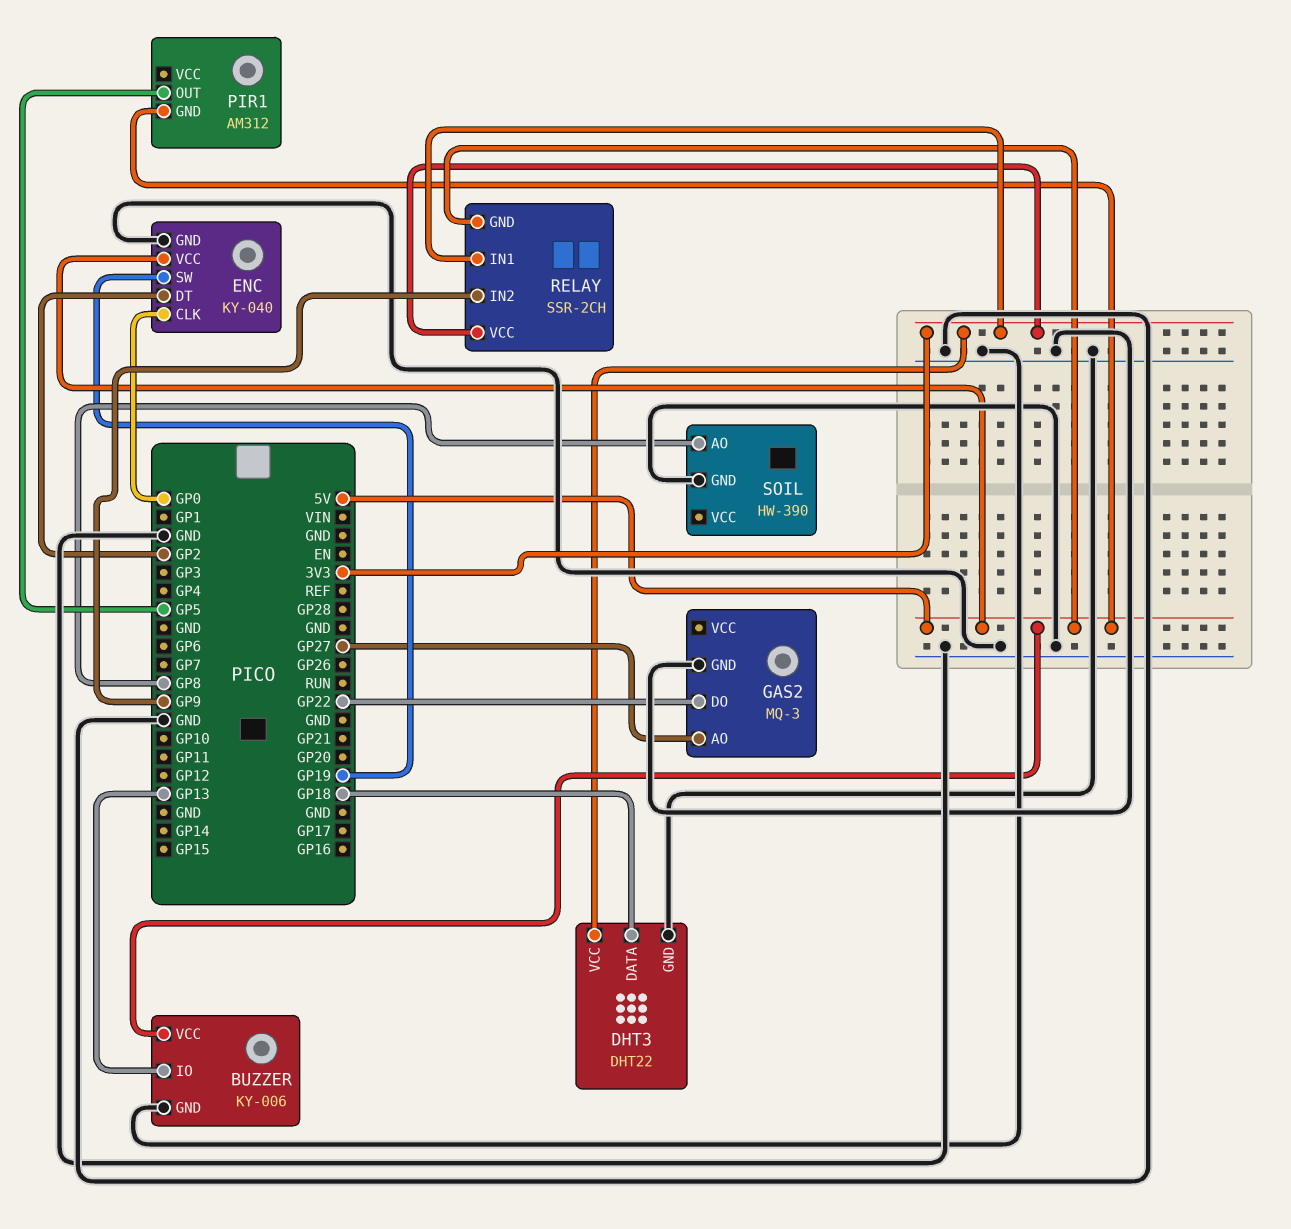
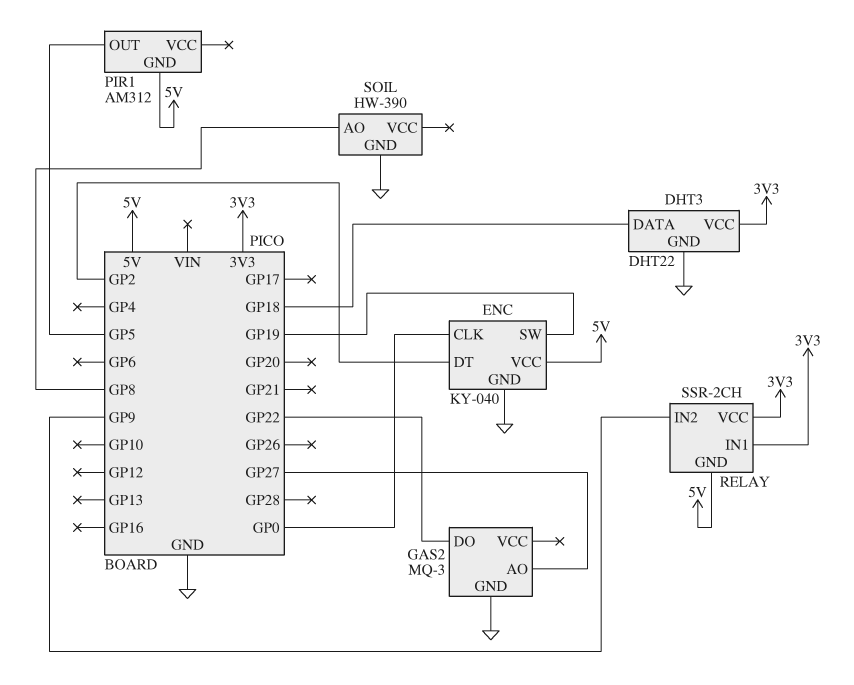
BUZZER: KY-006 -> none
BUZZER pin GND: GND -> none
BUZZER pin IO: GP13 -> none
BUZZER pin VCC: 5V -> none

